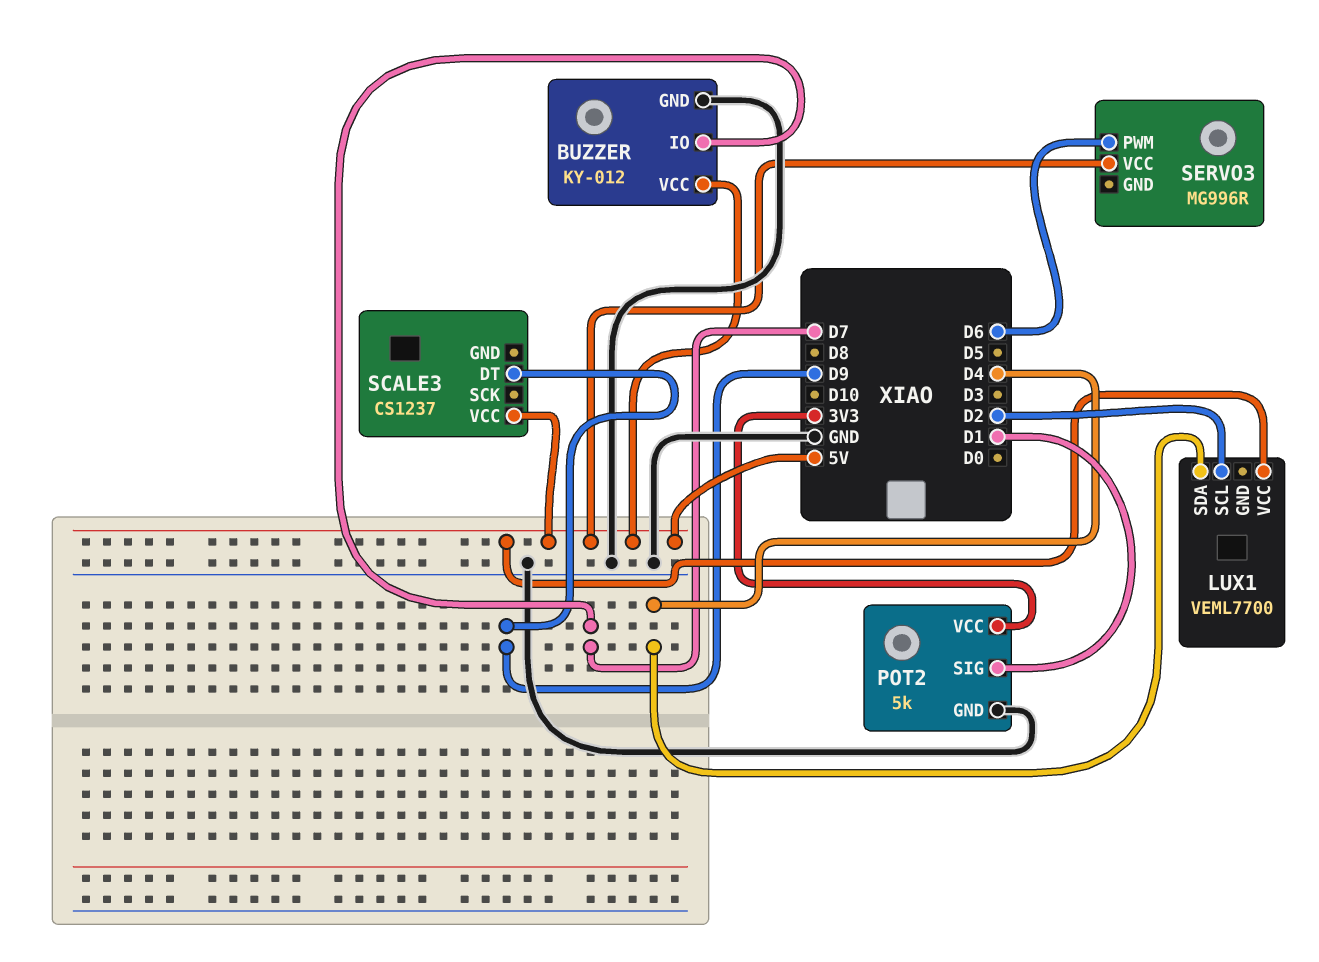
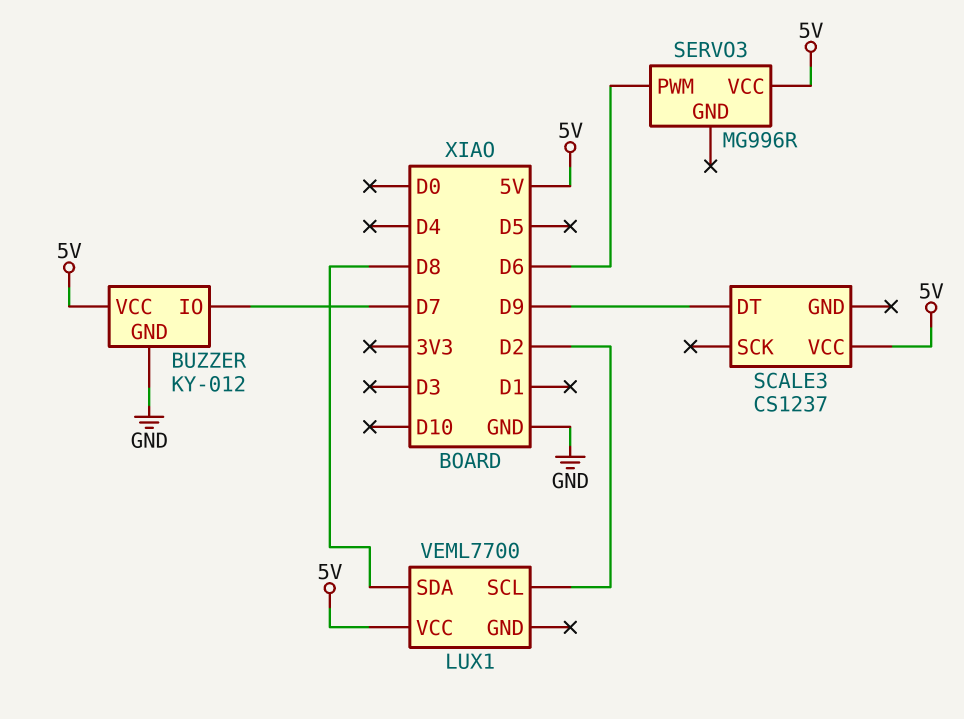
LUX1 pin SDA: D4 -> D8
POT2: 5k -> none
POT2 pin GND: GND -> none
POT2 pin SIG: D1 -> none
POT2 pin VCC: 3V3 -> none

